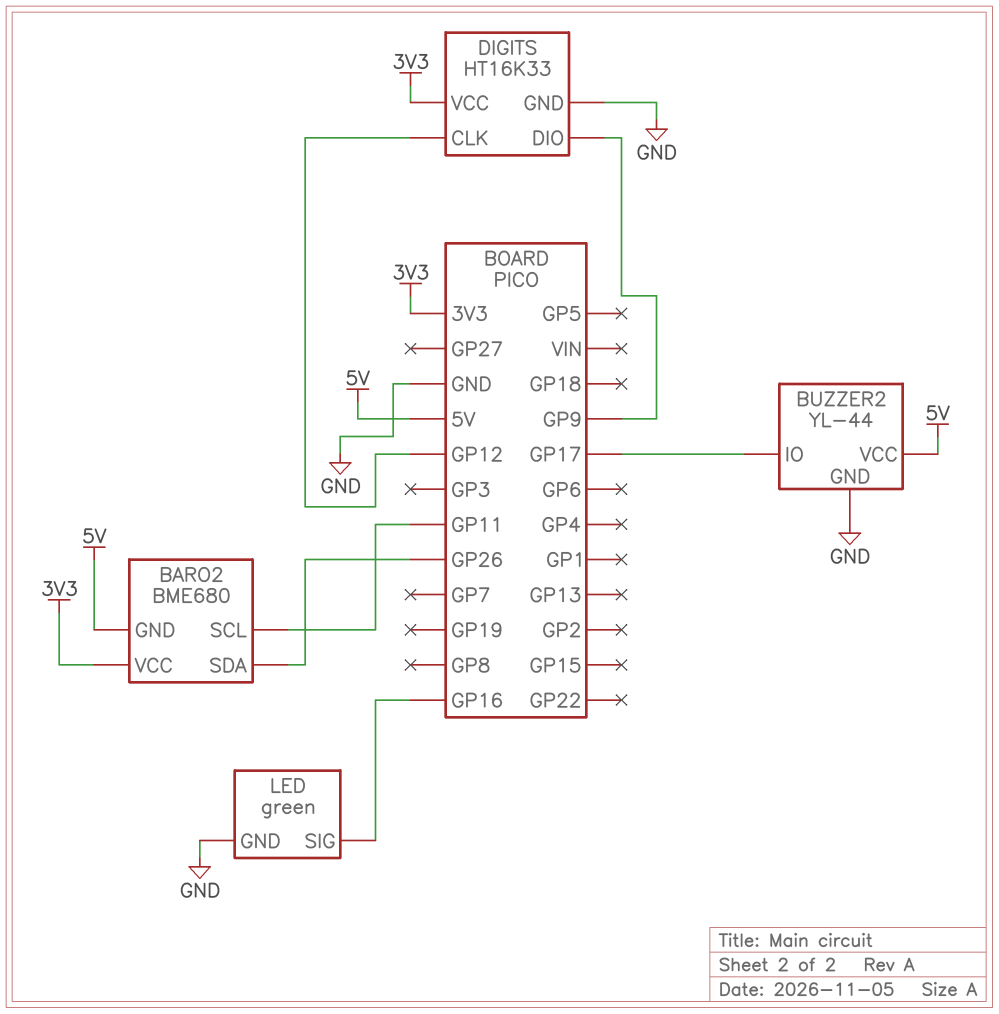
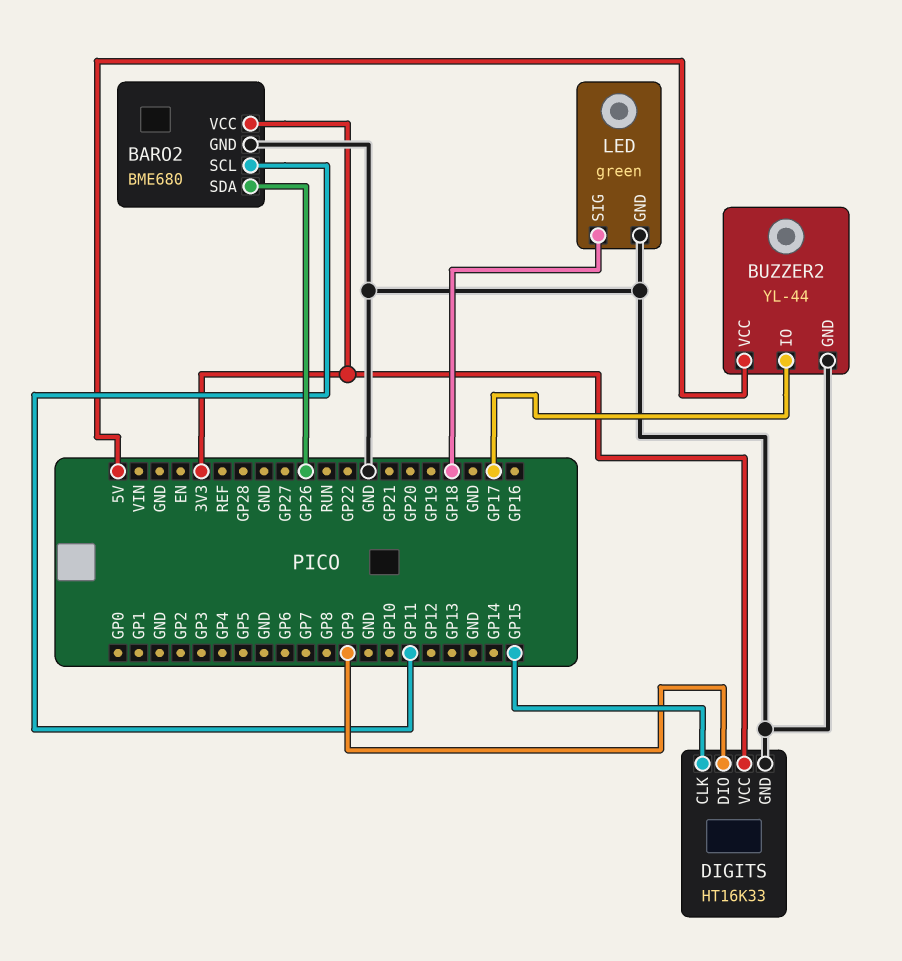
BARO2 pin GND: 5V -> GND
DIGITS pin CLK: GP12 -> GP15
LED pin SIG: GP16 -> GP18

